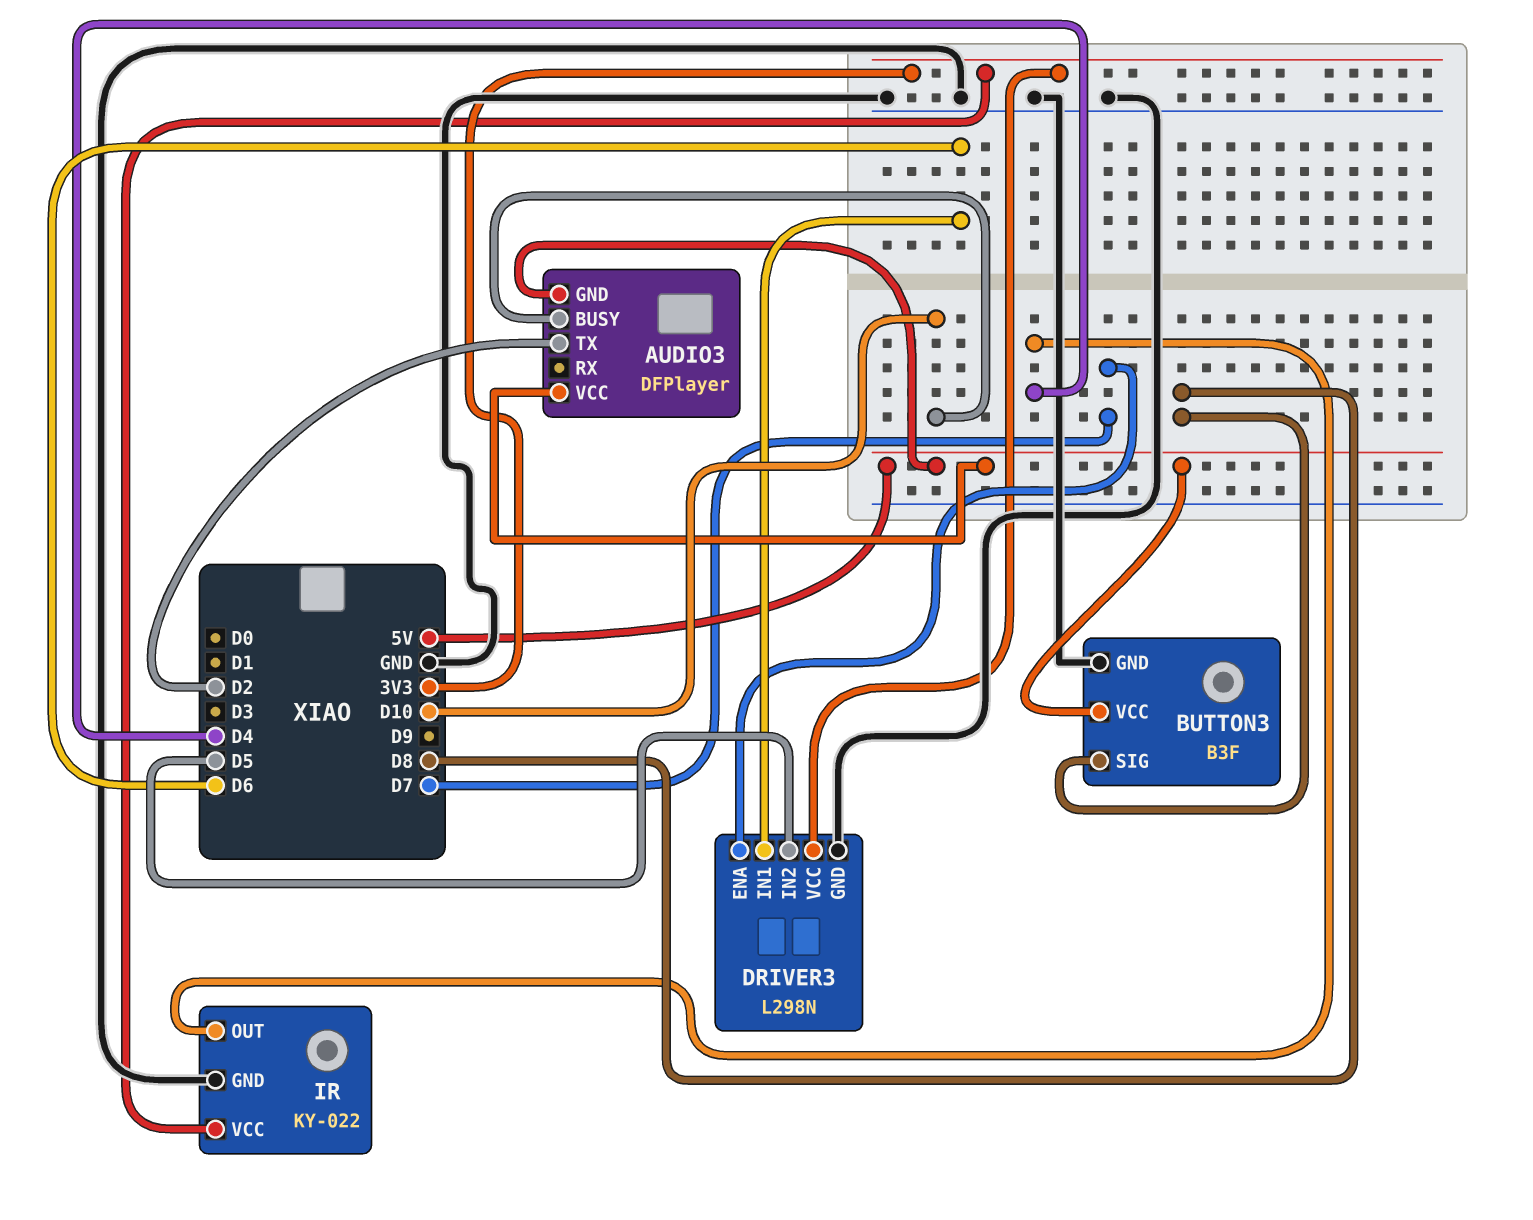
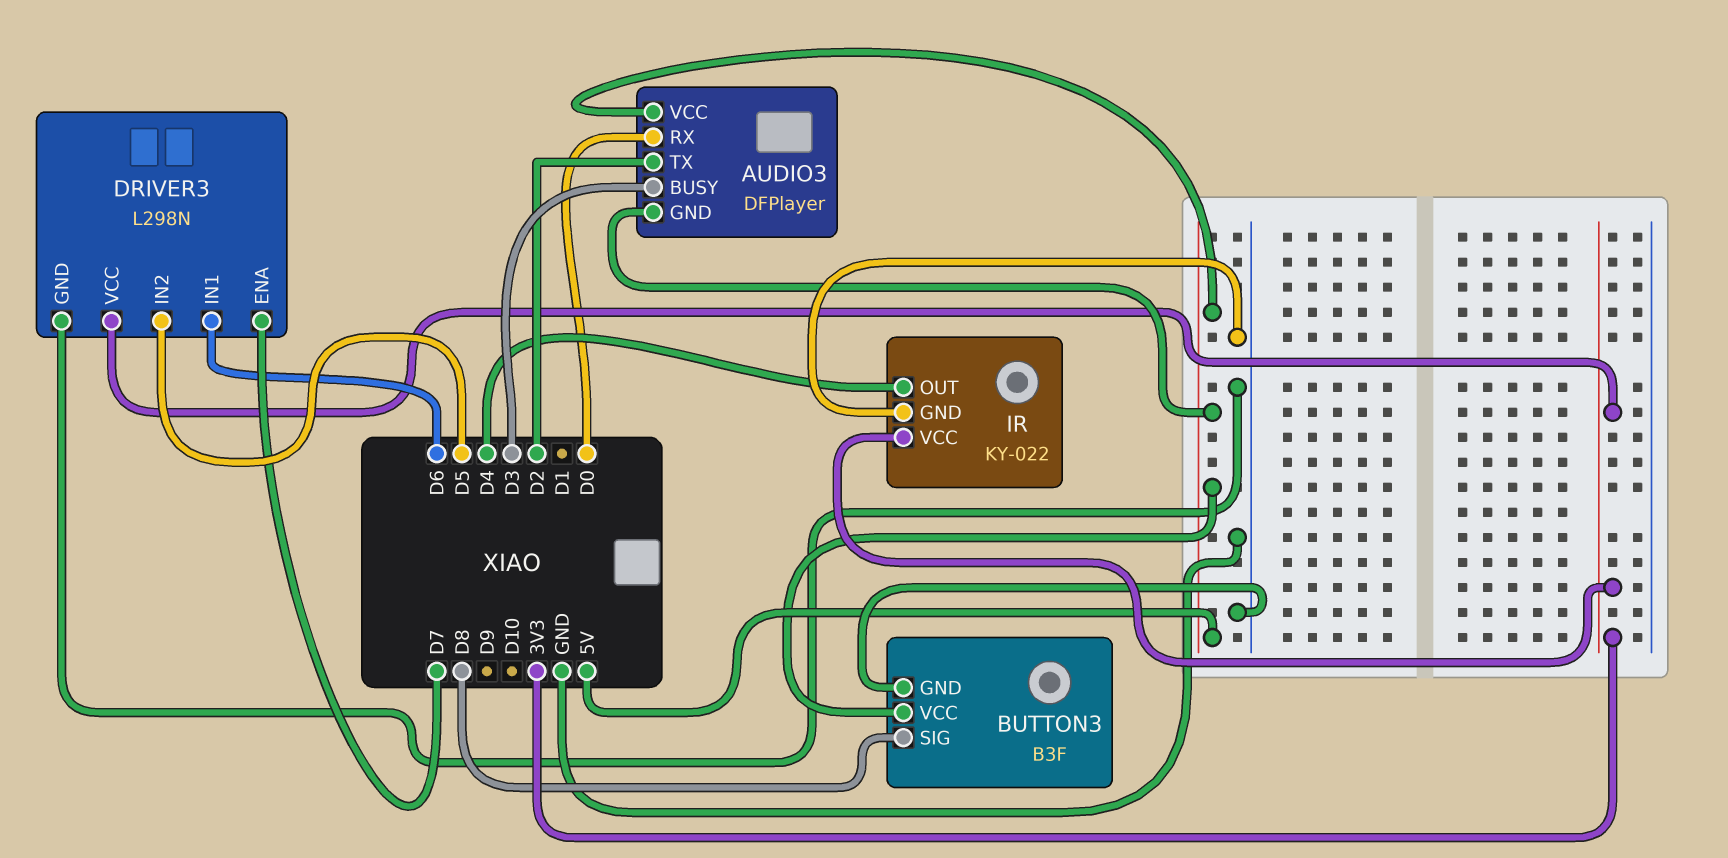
AUDIO3 pin BUSY: D10 -> D3
AUDIO3 pin RX: none -> D0

